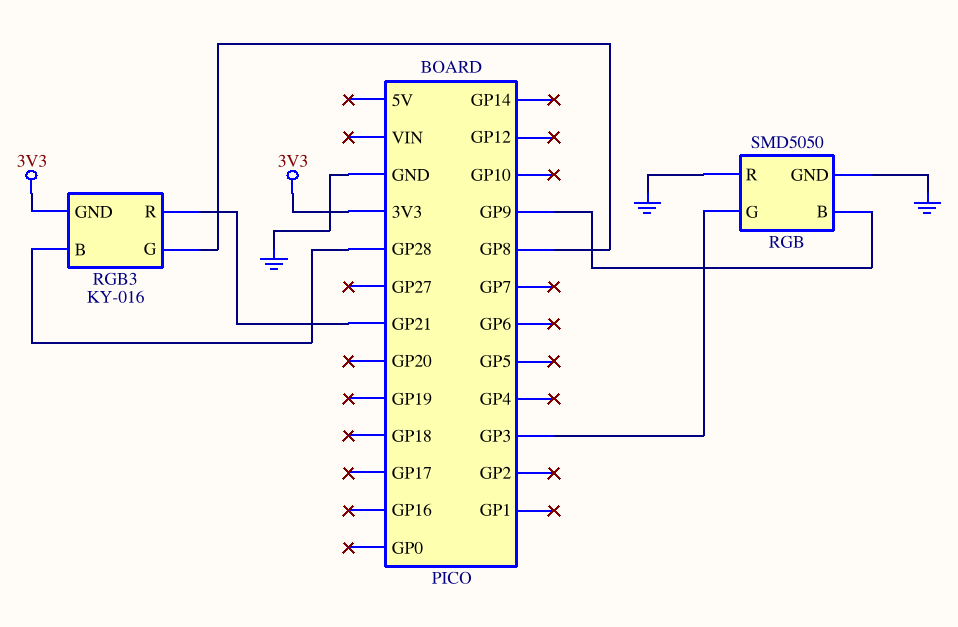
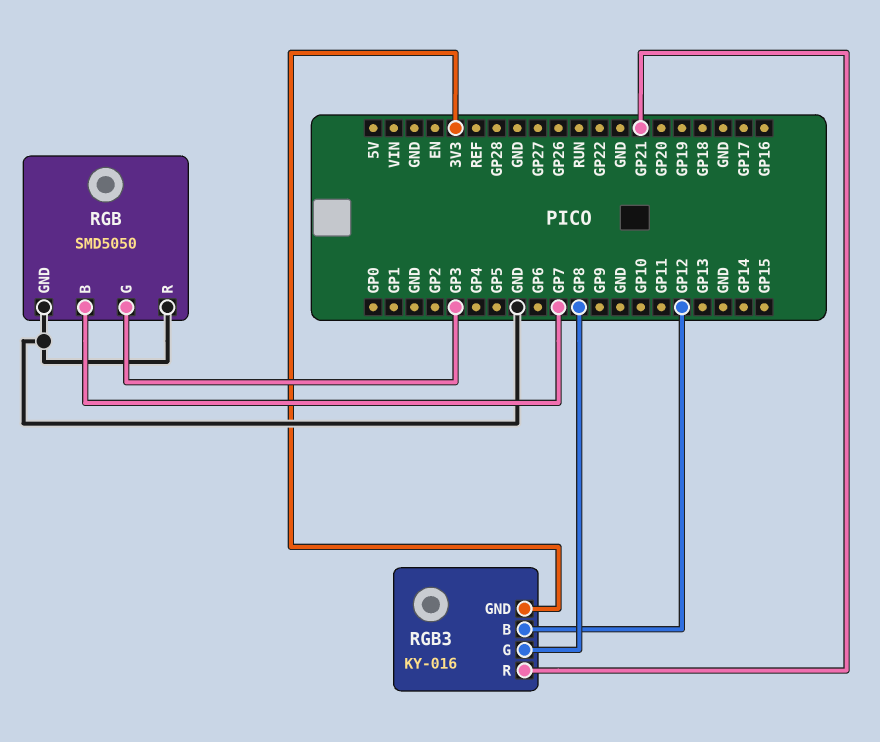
RGB pin B: GP9 -> GP7
RGB3 pin B: GP28 -> GP12

